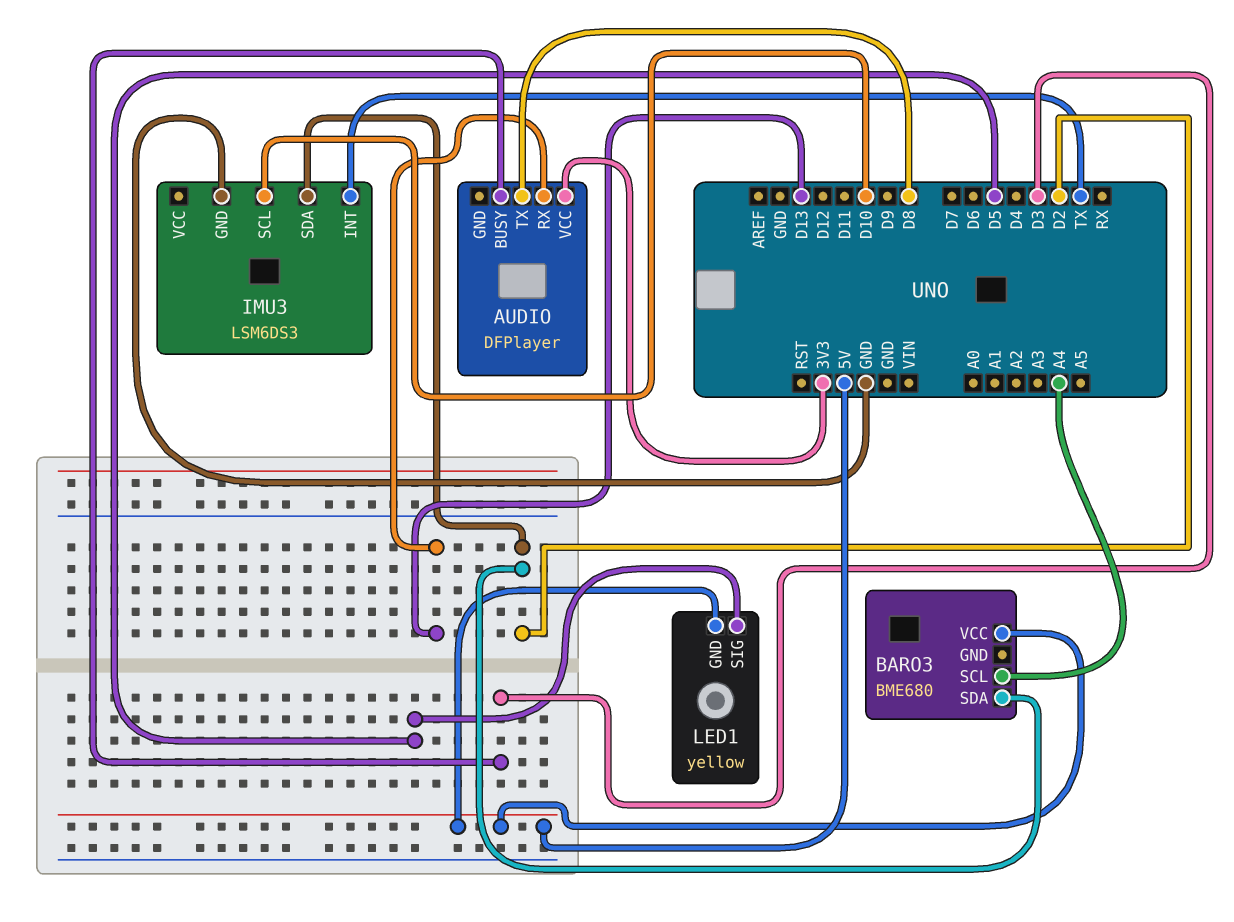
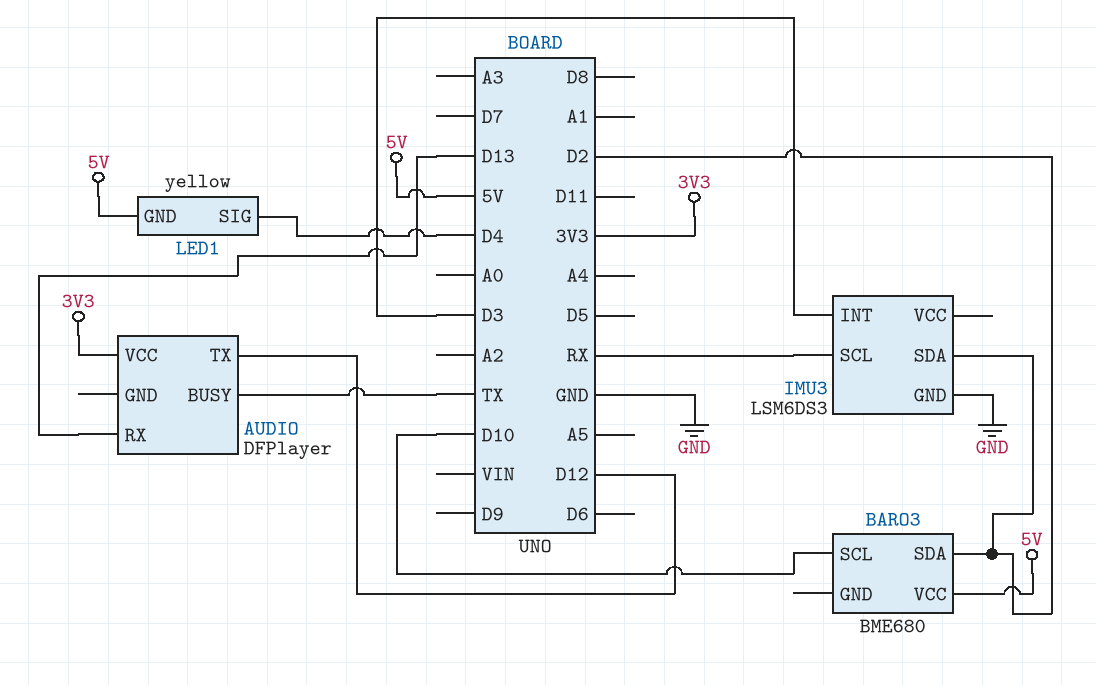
AUDIO pin BUSY: D3 -> TX
AUDIO pin TX: D8 -> D12
BARO3 pin SCL: A4 -> D10
IMU3 pin INT: TX -> D3
IMU3 pin SCL: D10 -> RX
LED1 pin SIG: D5 -> D4

